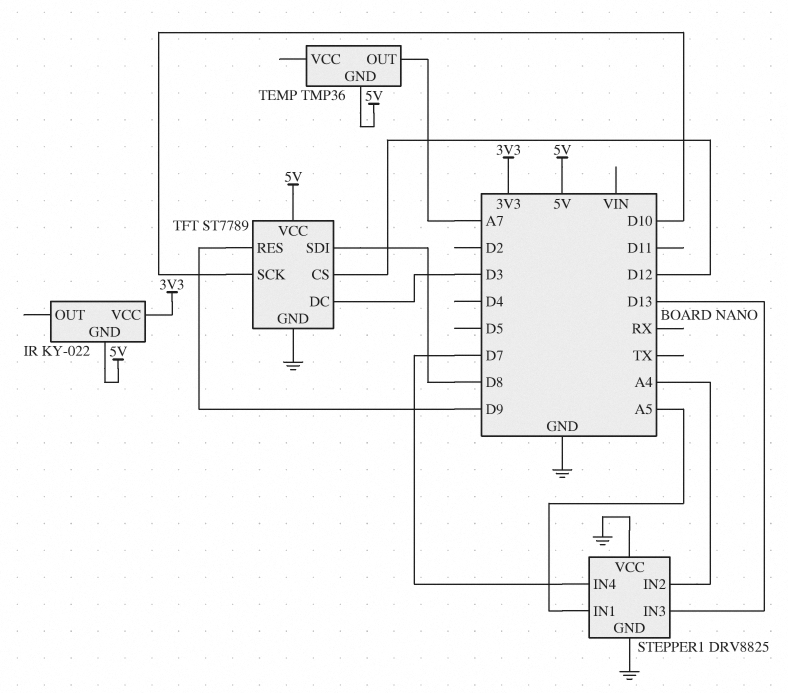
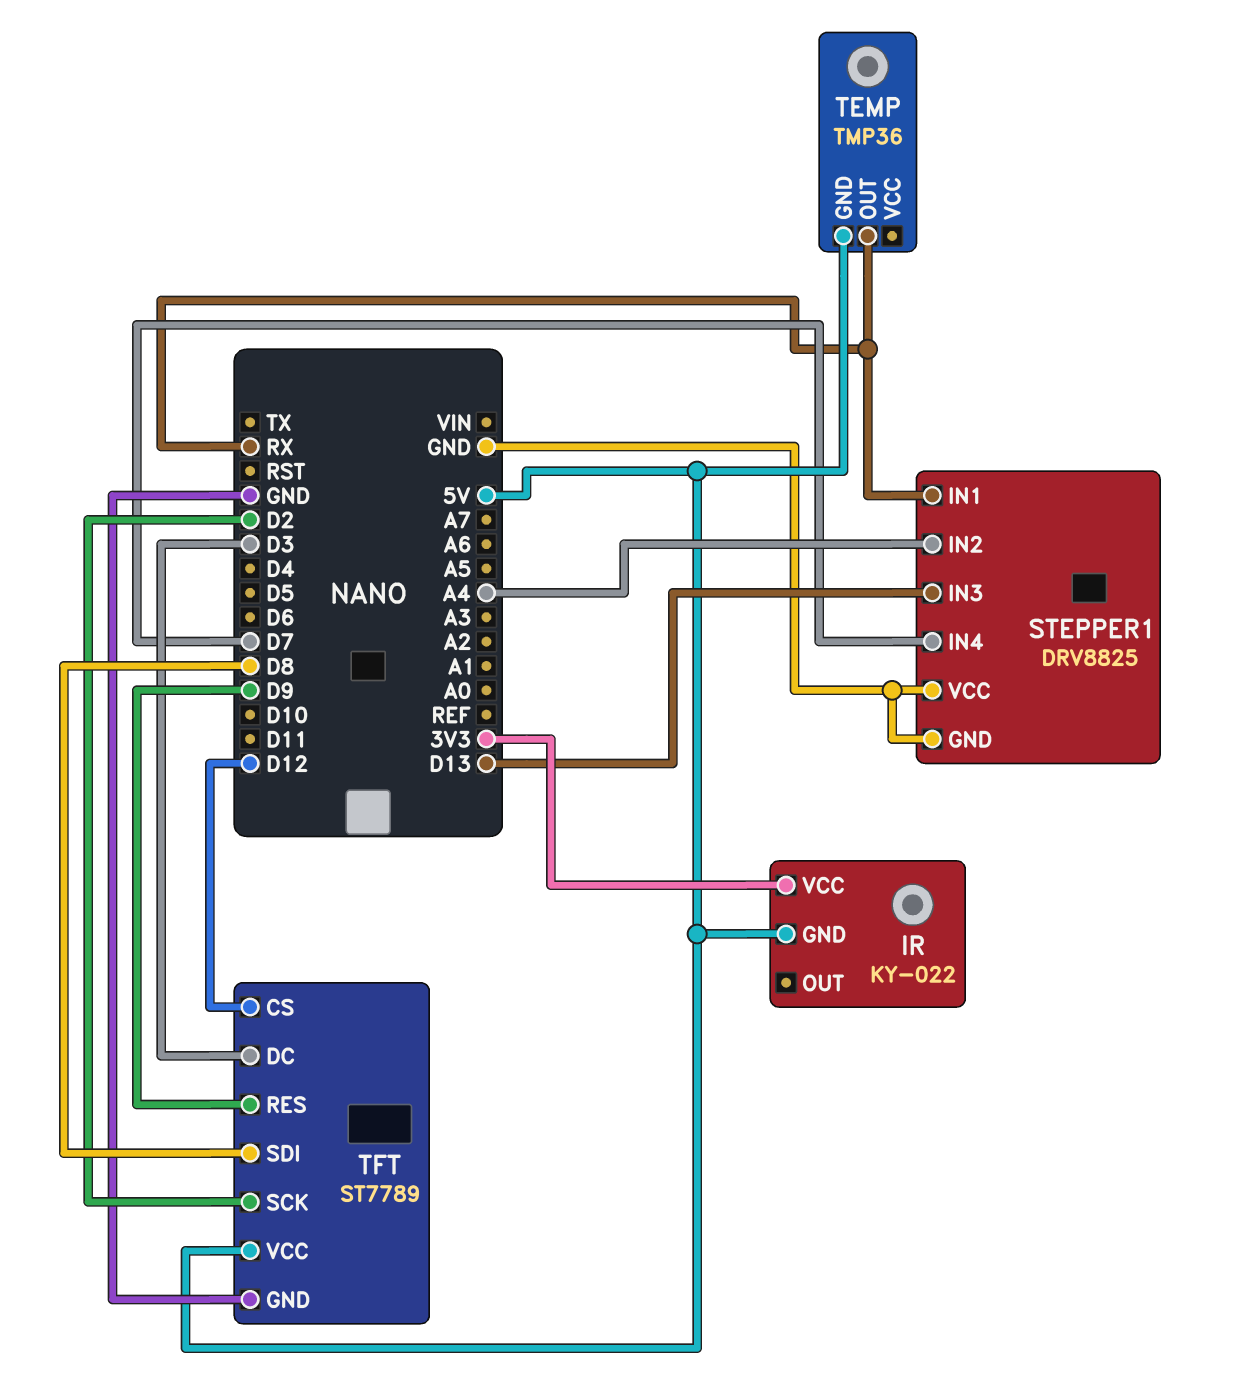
STEPPER1 pin IN1: A5 -> RX
TEMP pin OUT: A7 -> RX
TFT pin SCK: D10 -> D2

